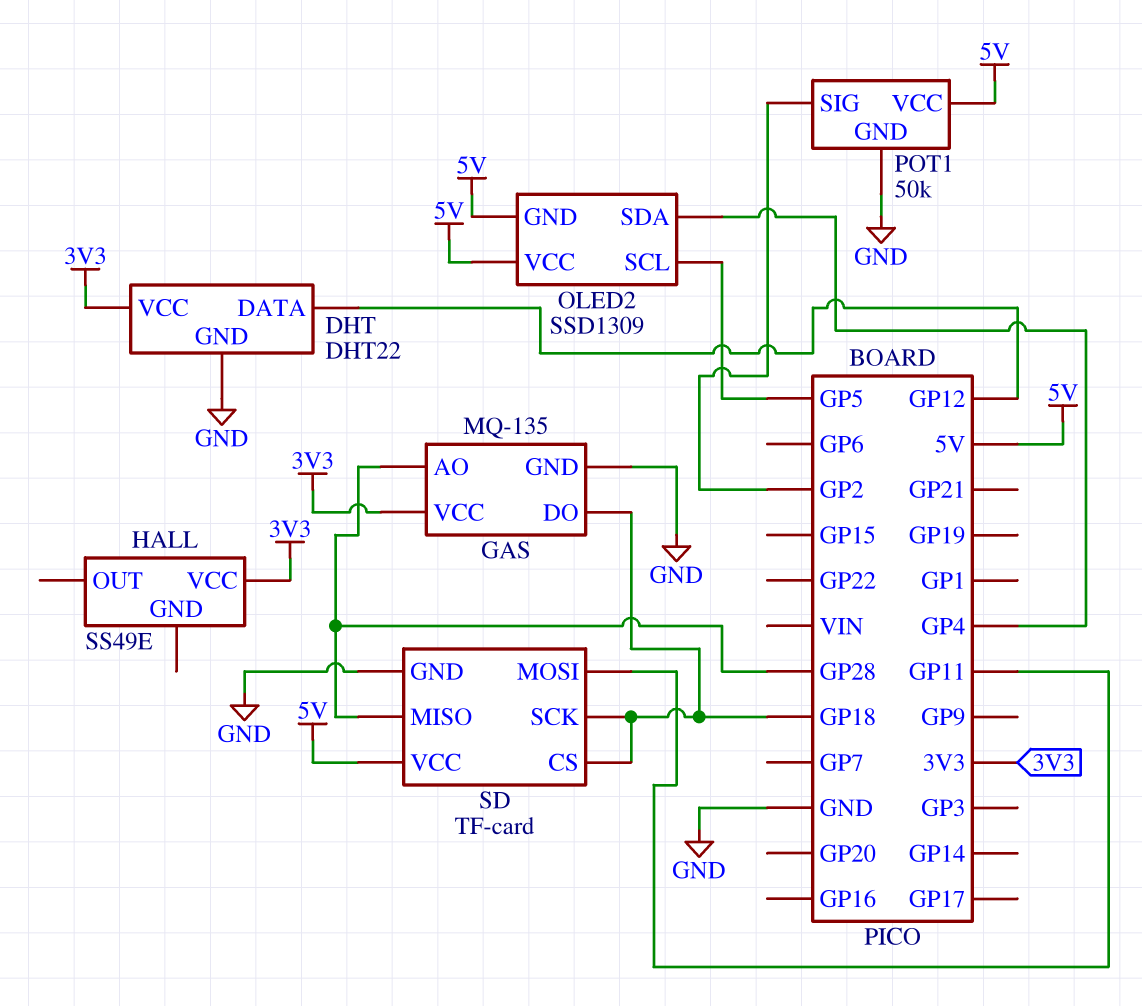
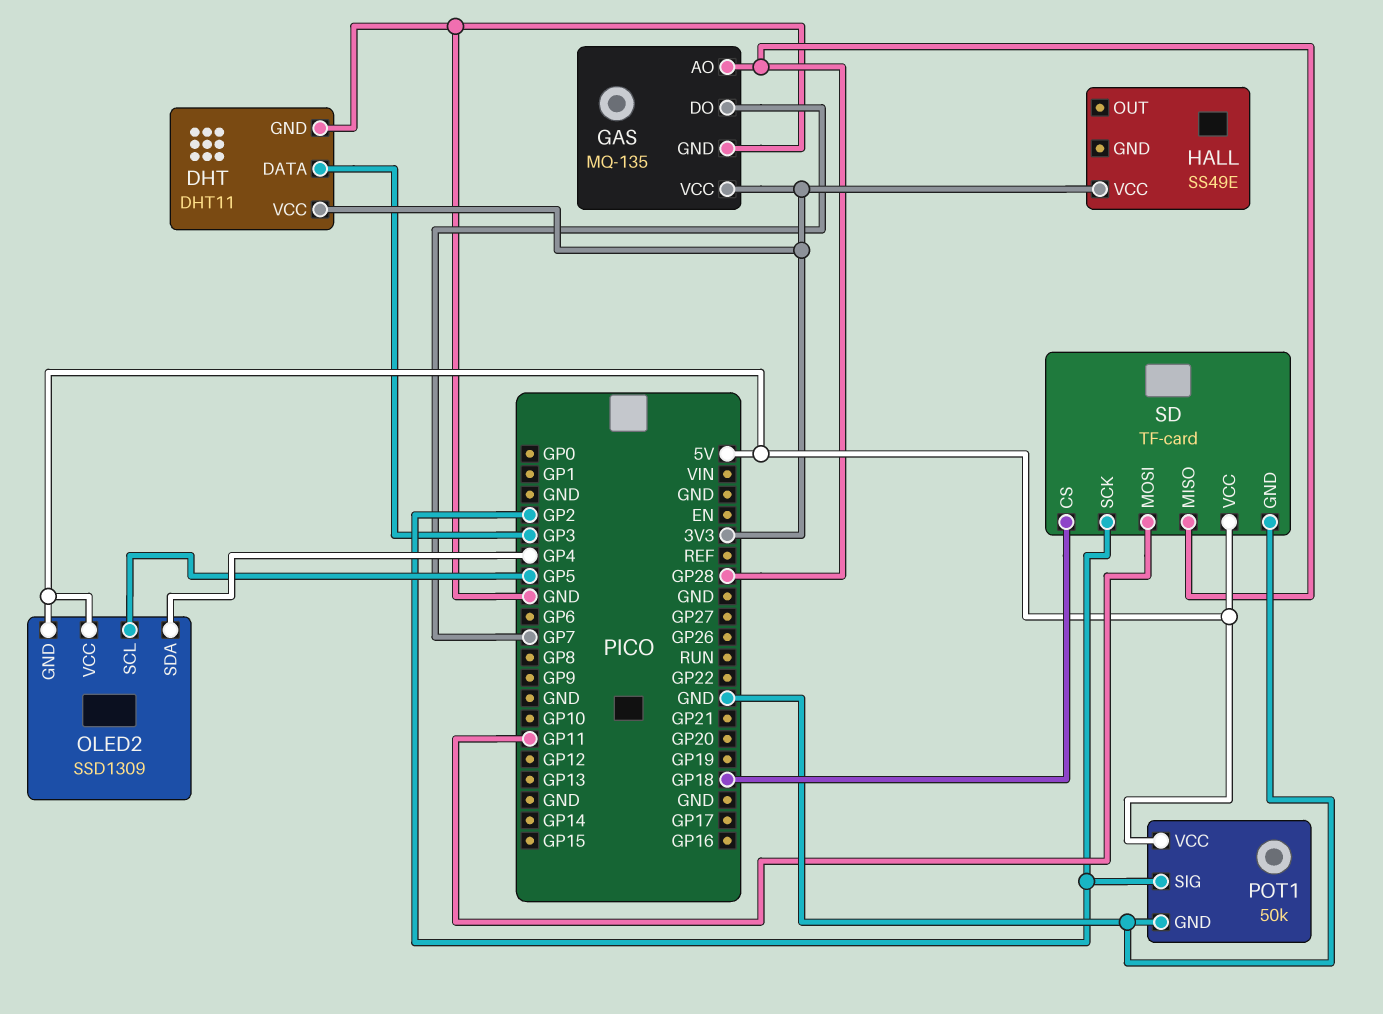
DHT: DHT22 -> DHT11
DHT pin DATA: GP12 -> GP3
GAS pin DO: GP18 -> GP7
SD pin SCK: GP18 -> GP2

